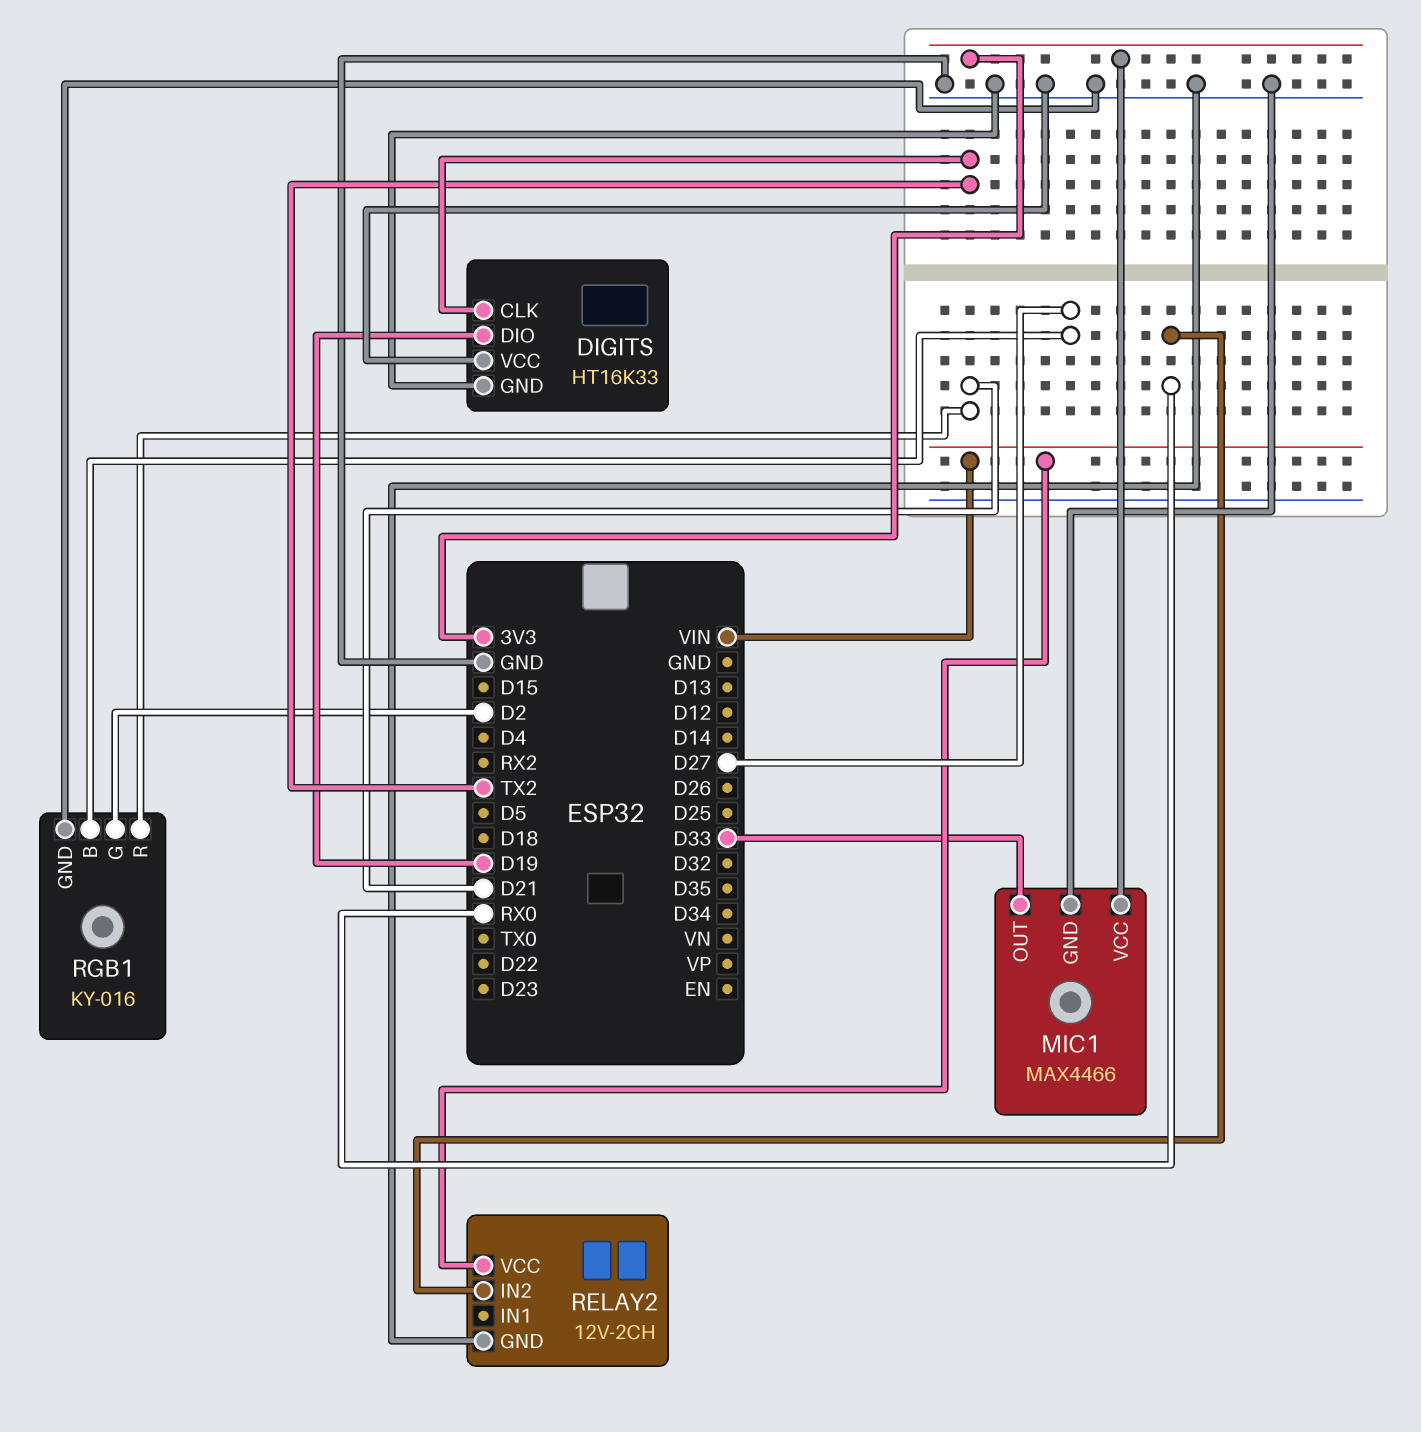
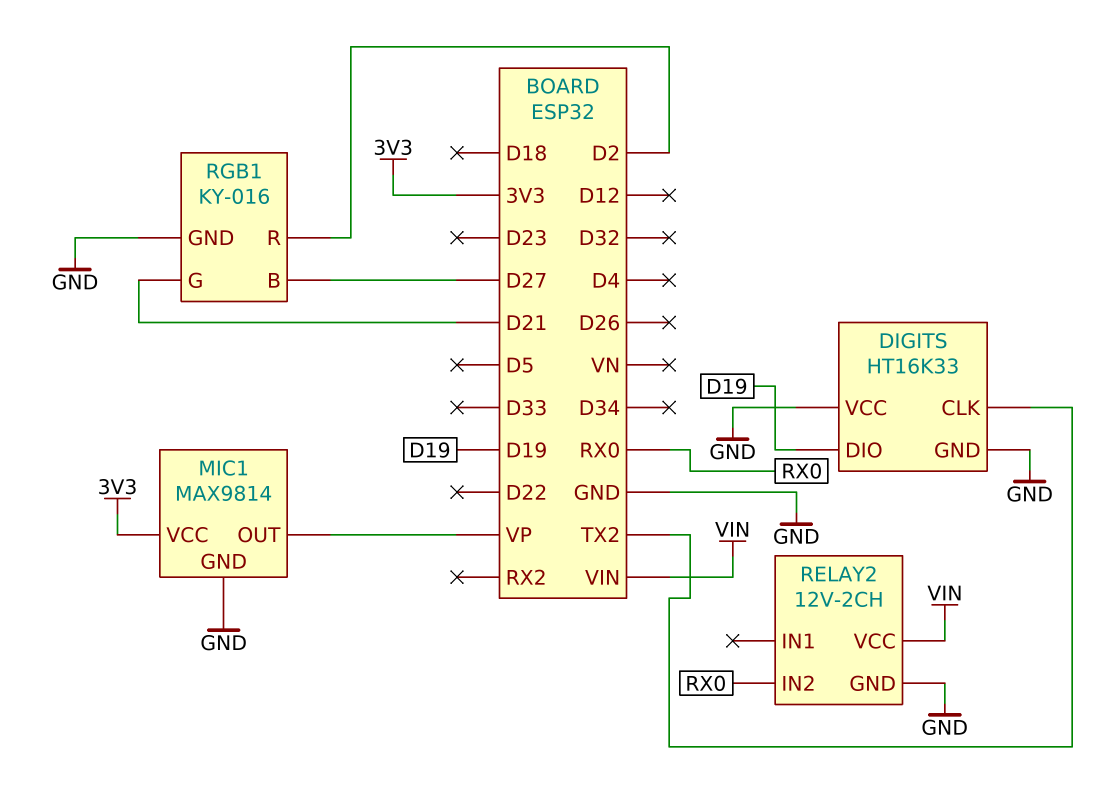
MIC1: MAX4466 -> MAX9814
MIC1 pin OUT: D33 -> VP
RGB1 pin G: D2 -> D21
RGB1 pin R: D21 -> D2

